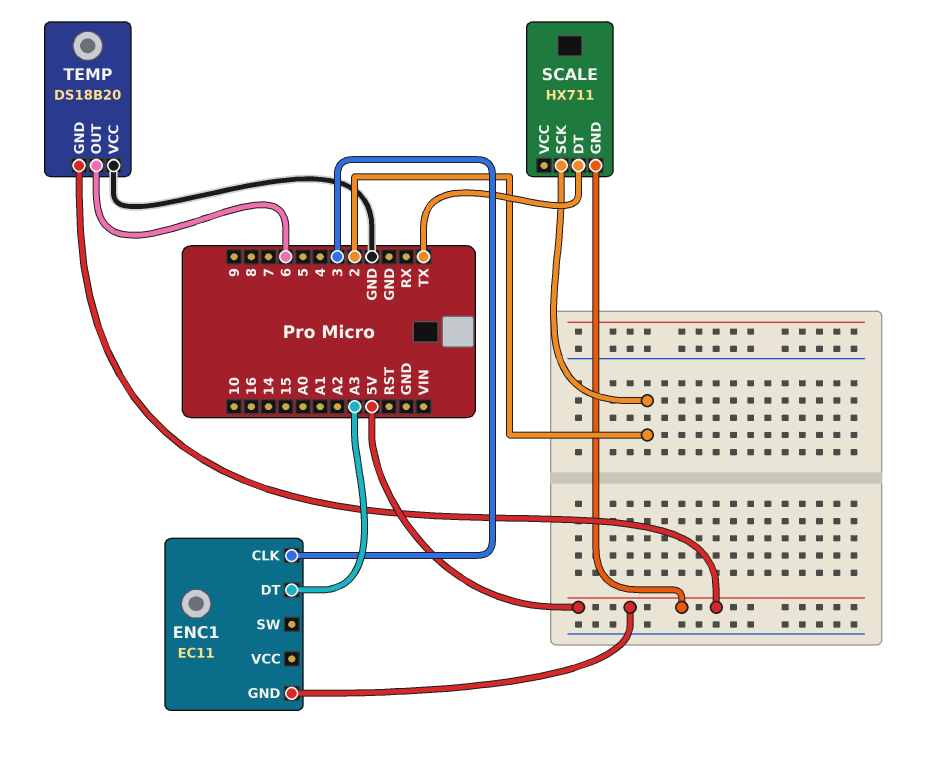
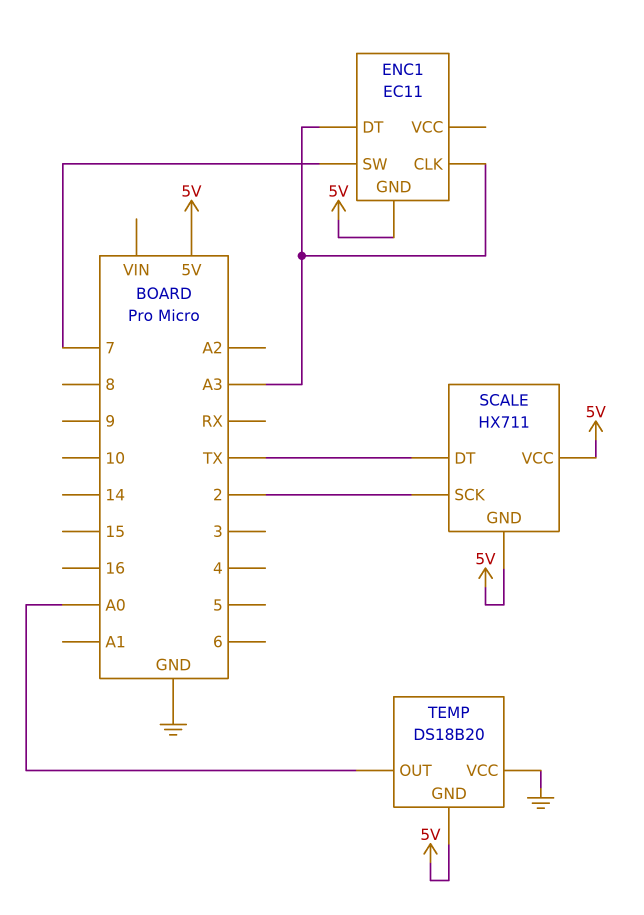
ENC1 pin CLK: 3 -> A3
ENC1 pin SW: none -> 7
SCALE pin VCC: none -> 5V
TEMP pin OUT: 6 -> A0

